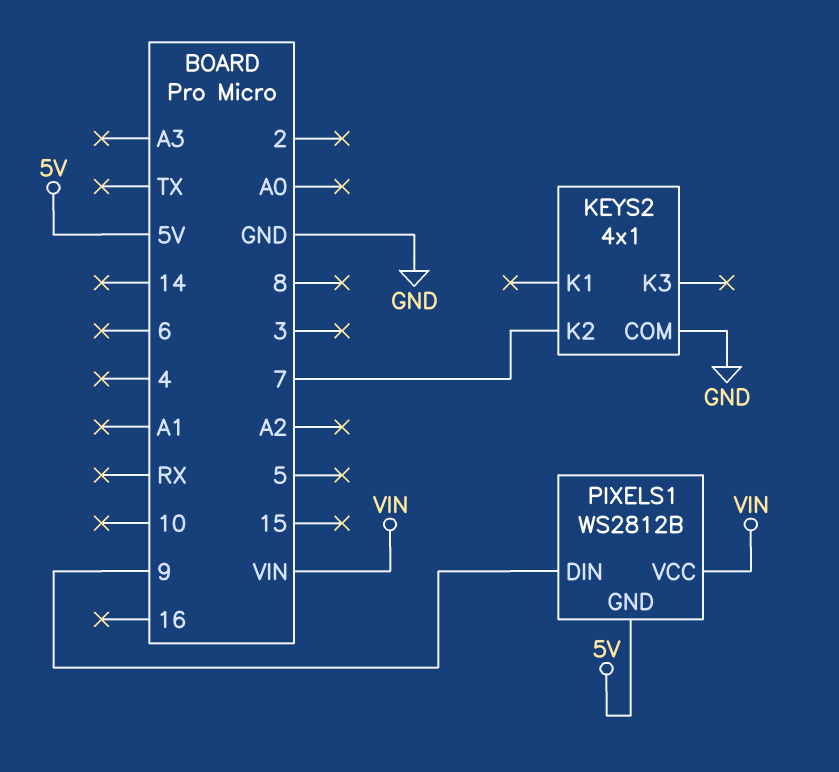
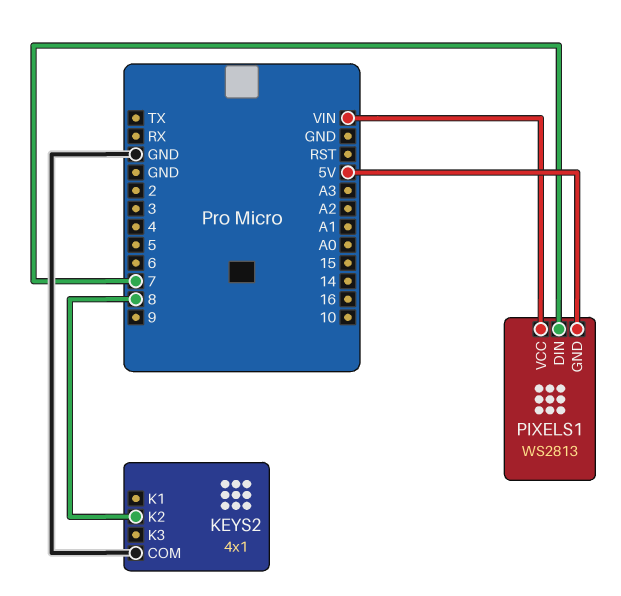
KEYS2 pin K2: 7 -> 8
PIXELS1: WS2812B -> WS2813
PIXELS1 pin DIN: 9 -> 7

